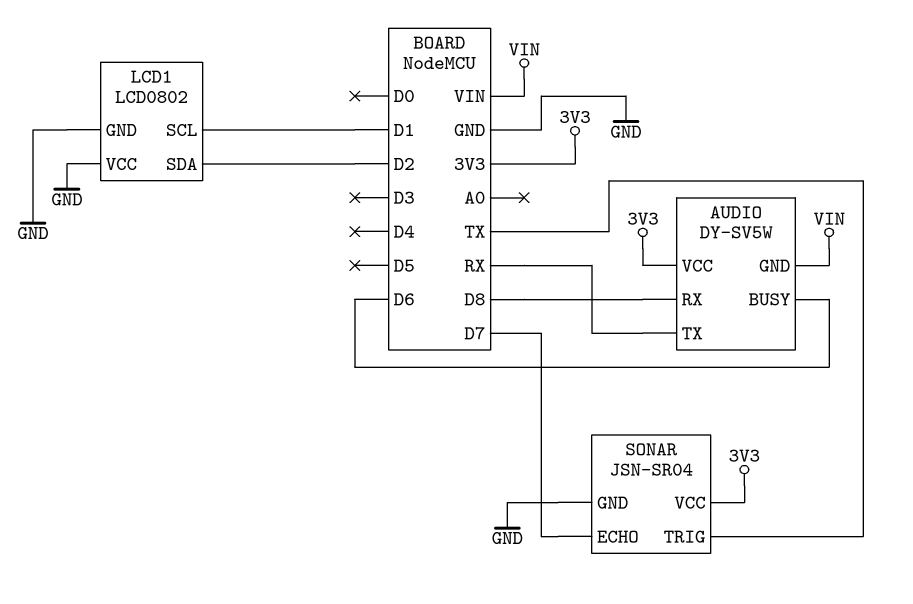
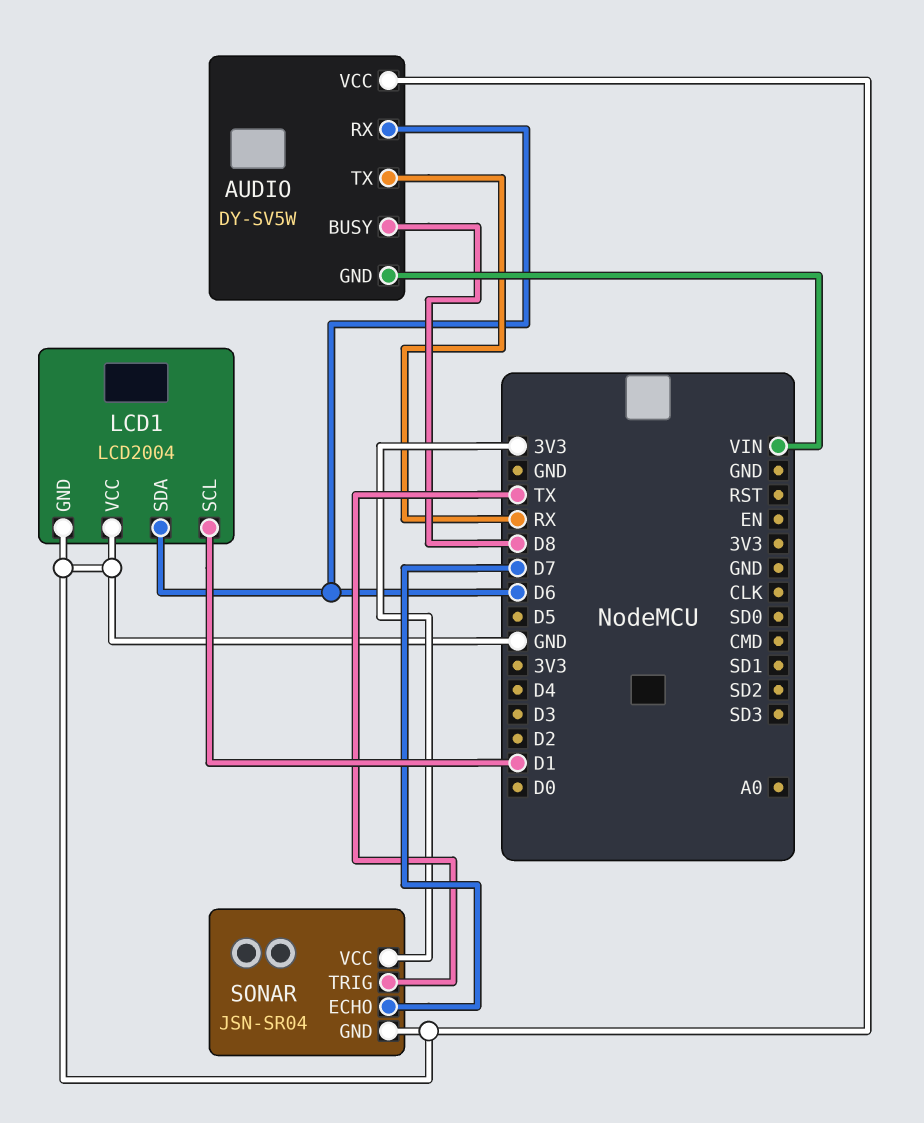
AUDIO pin BUSY: D6 -> D8
AUDIO pin RX: D8 -> D6
AUDIO pin VCC: 3V3 -> GND
LCD1: LCD0802 -> LCD2004
LCD1 pin SDA: D2 -> D6

